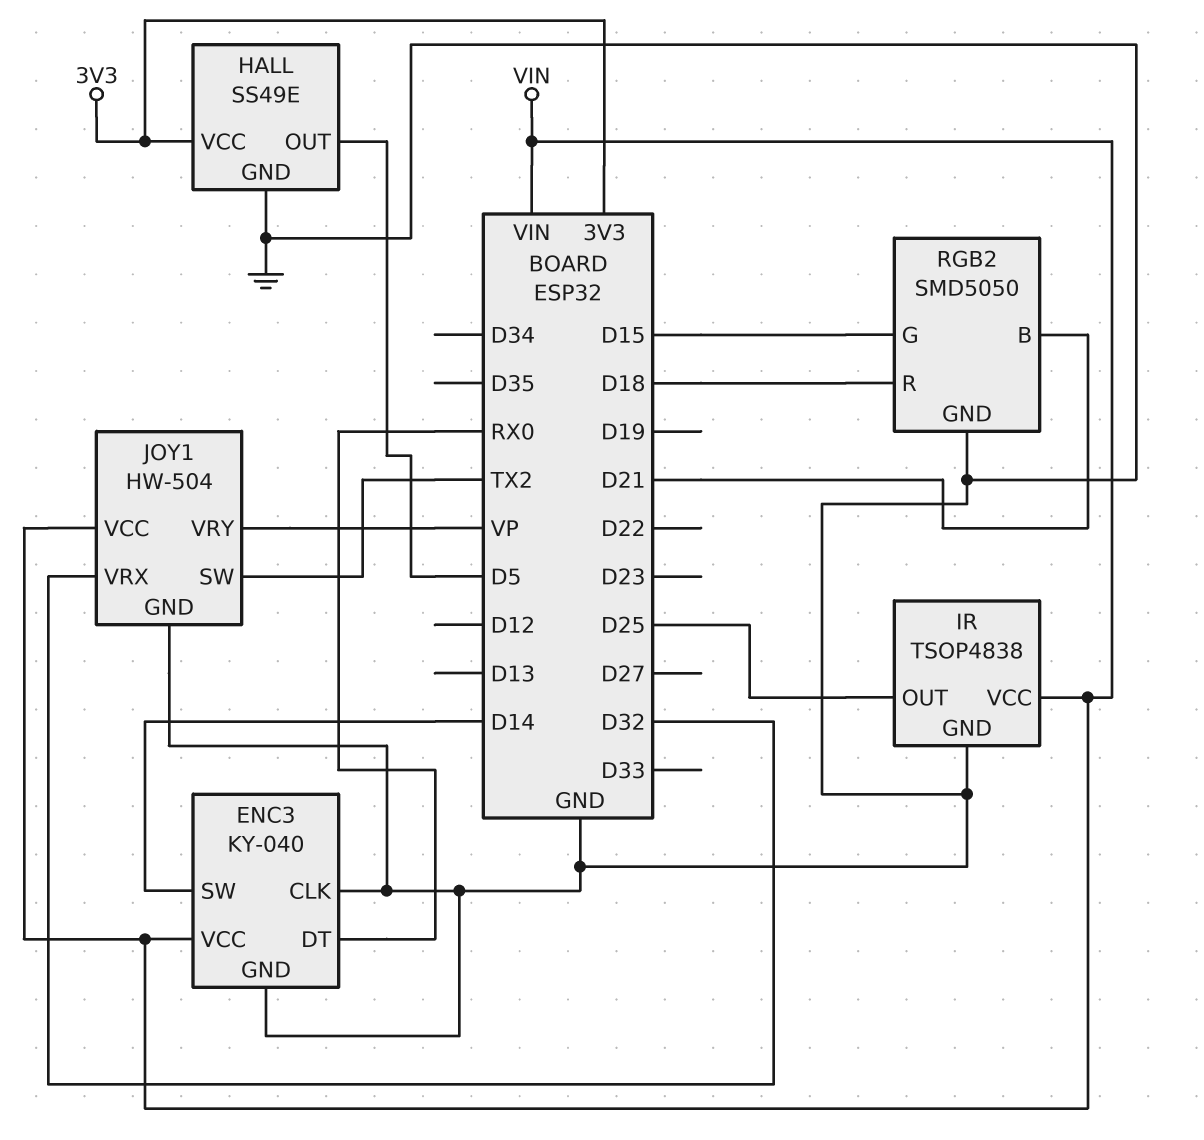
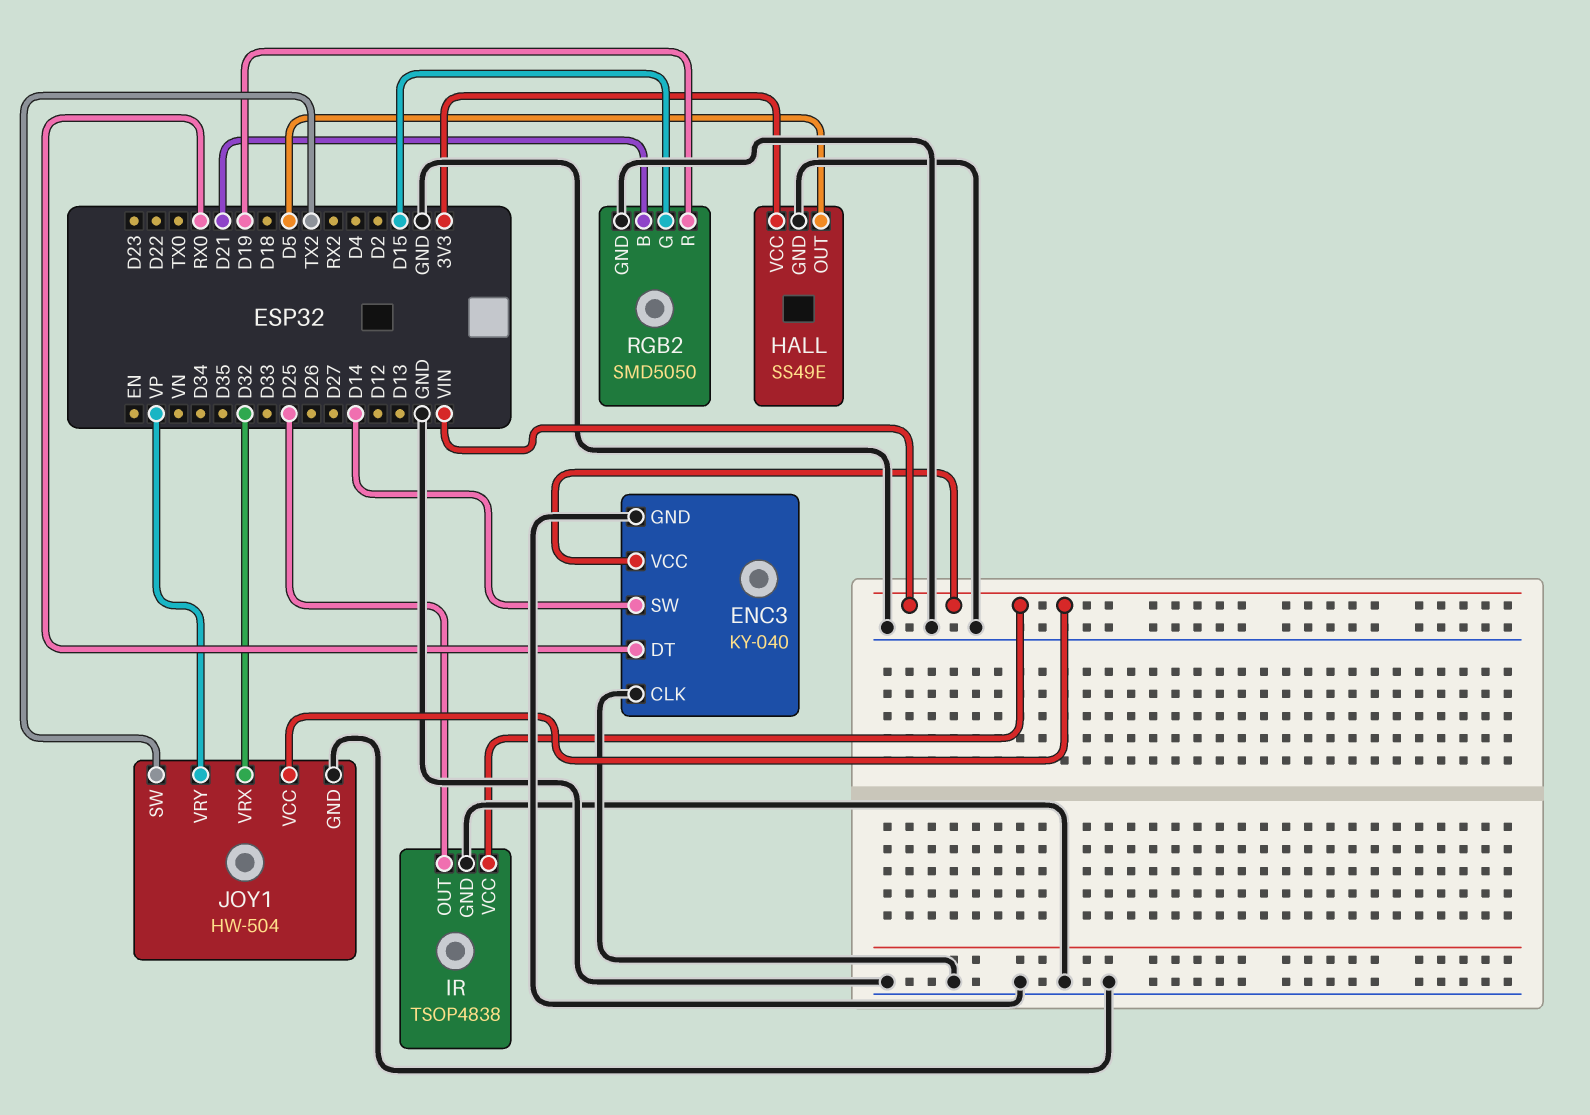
RGB2 pin R: D18 -> D19

